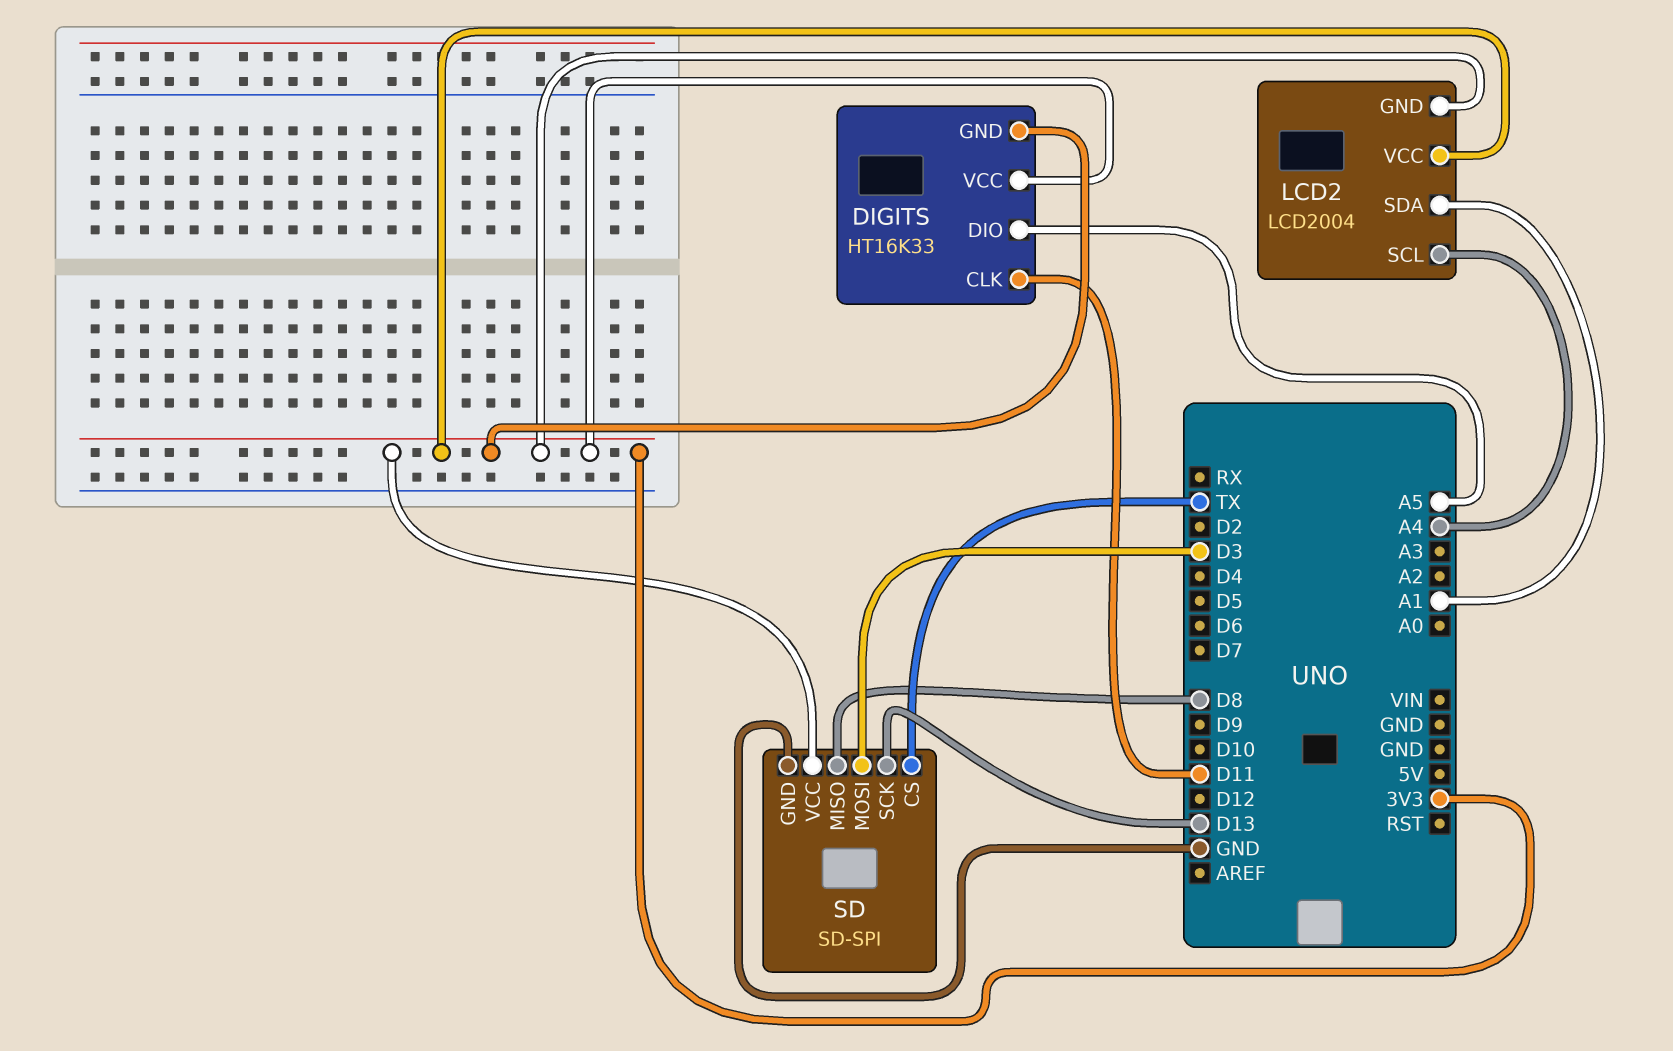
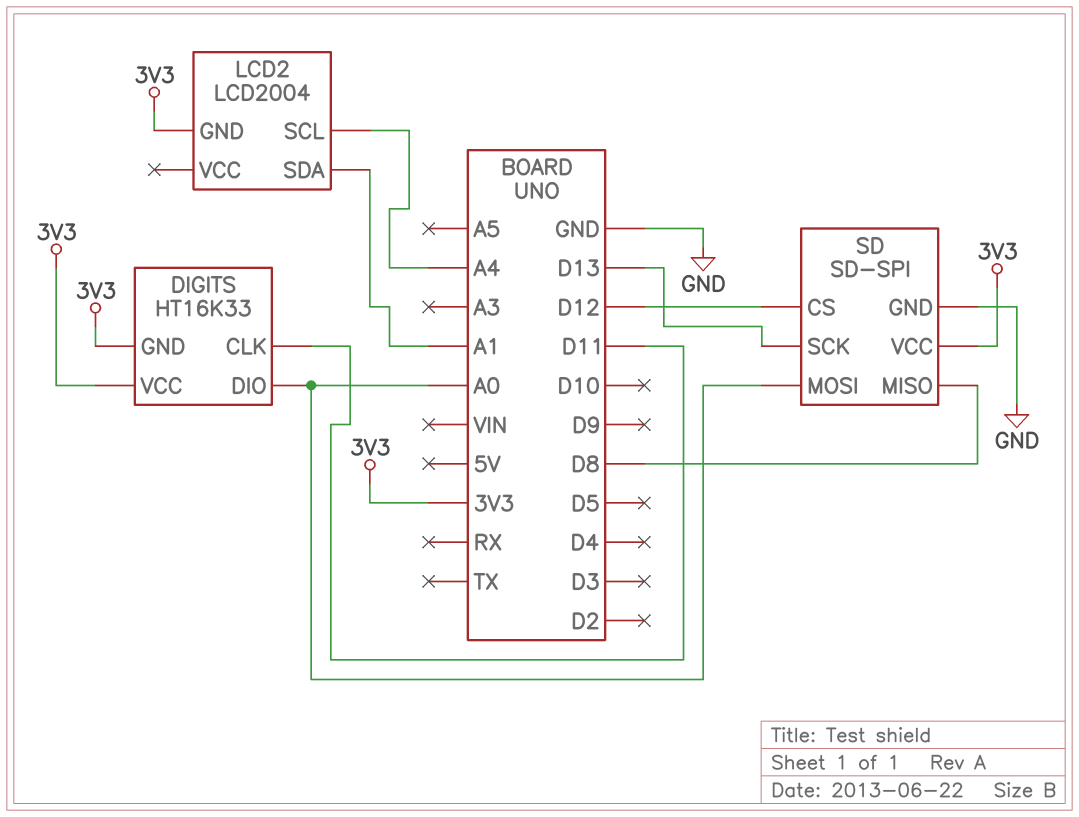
DIGITS pin DIO: A5 -> A0
LCD2 pin VCC: 3V3 -> none
SD pin CS: TX -> D12
SD pin MOSI: D3 -> A0

